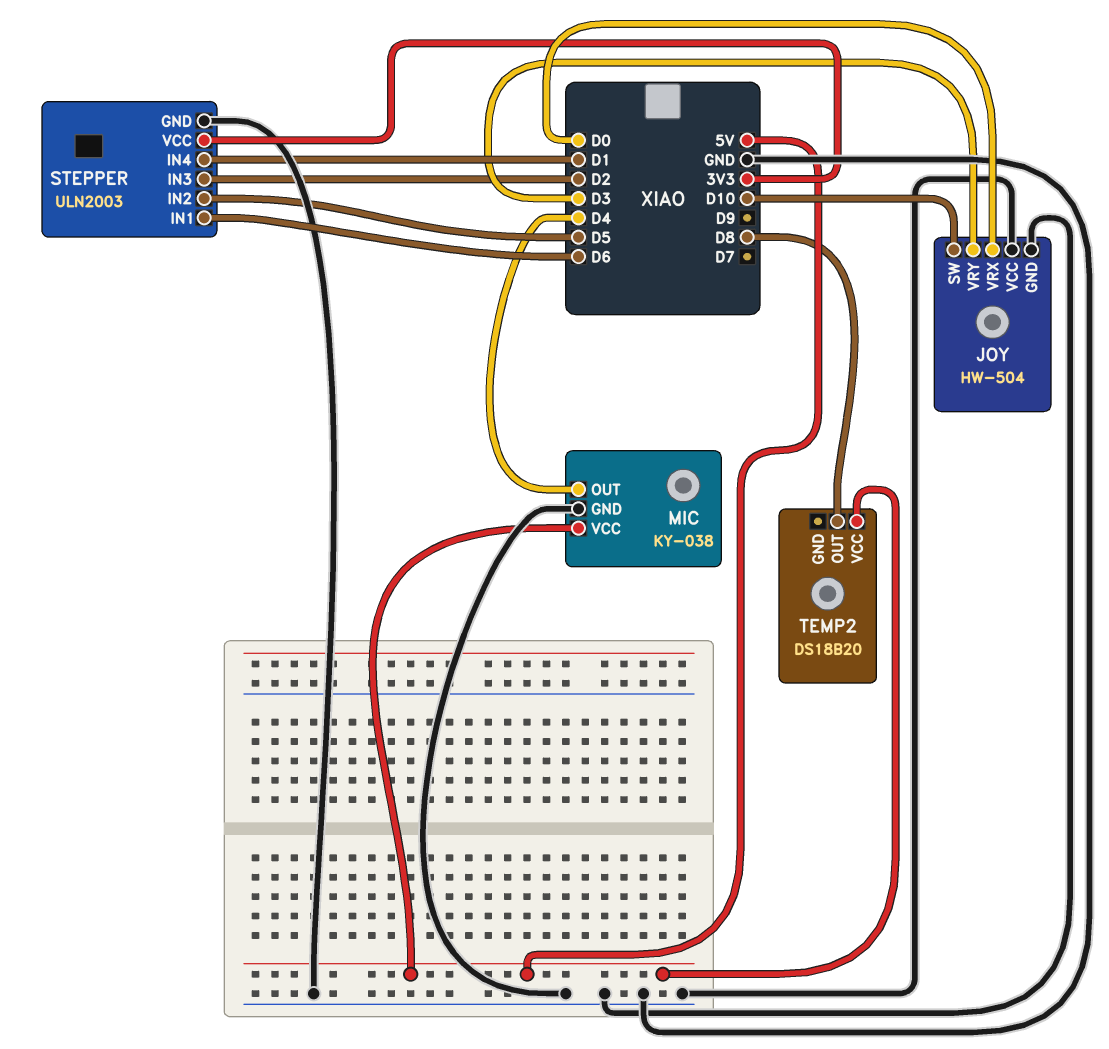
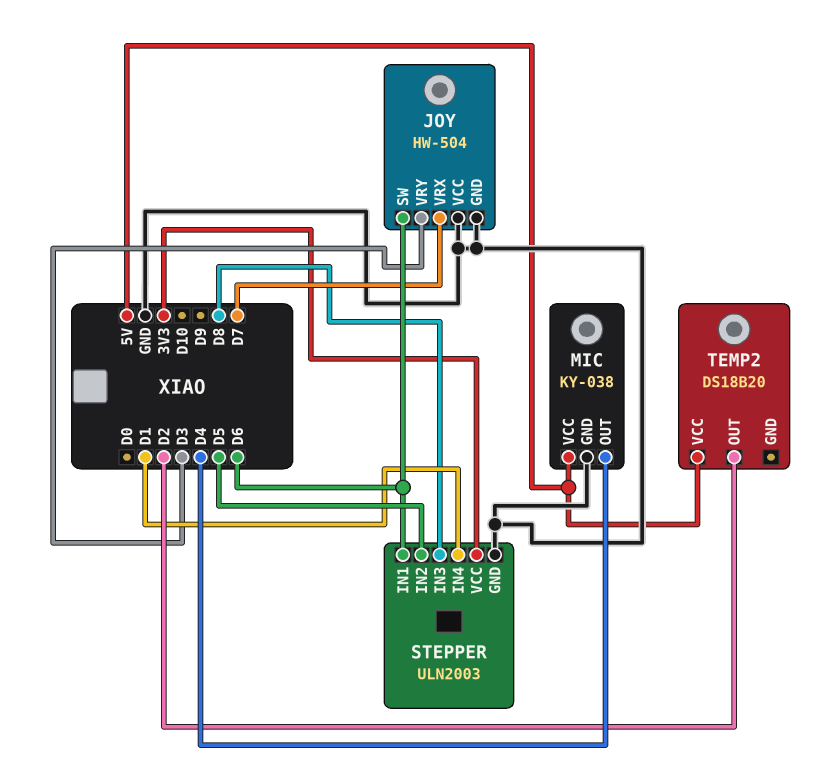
JOY pin SW: D10 -> D6
JOY pin VRX: D0 -> D7
STEPPER pin IN3: D2 -> D8
TEMP2 pin OUT: D8 -> D2

